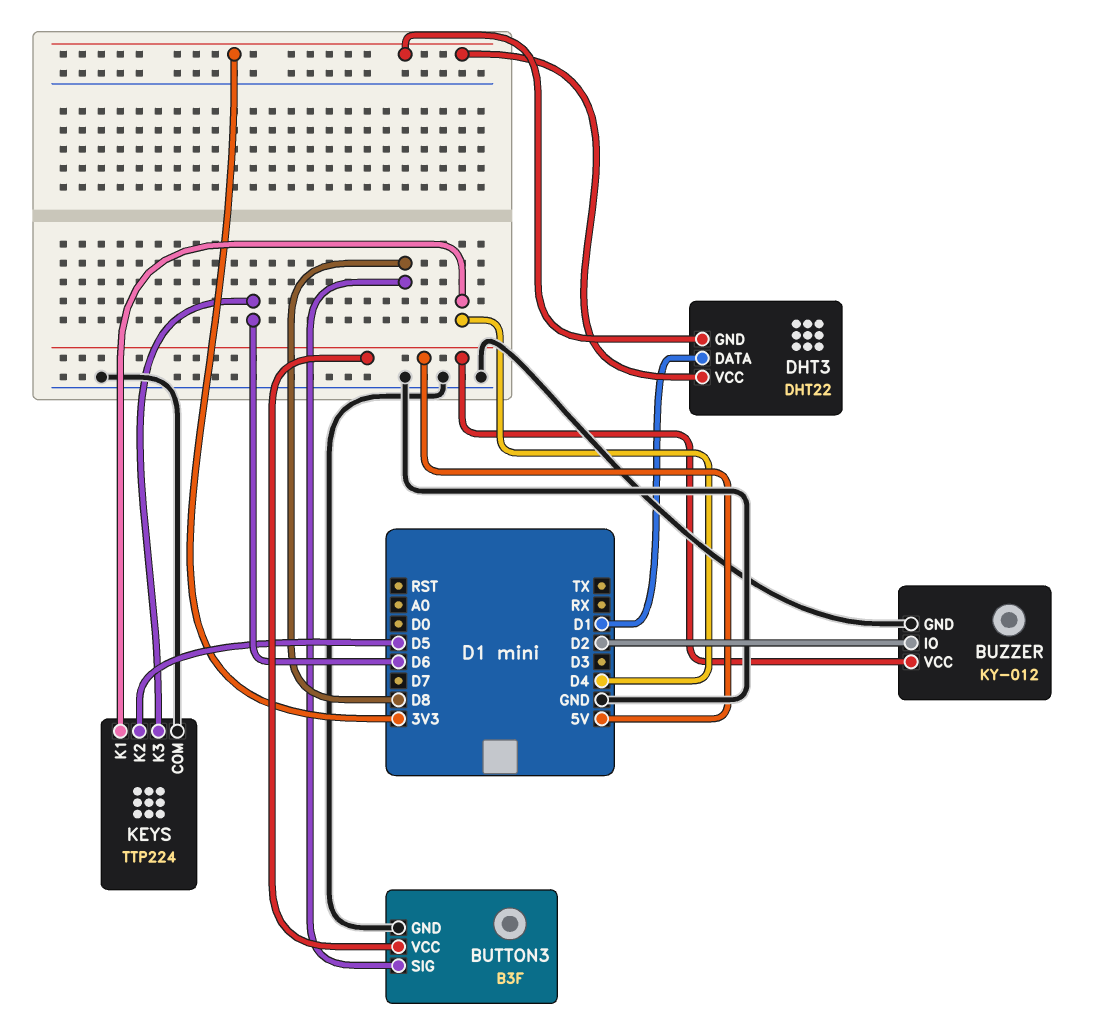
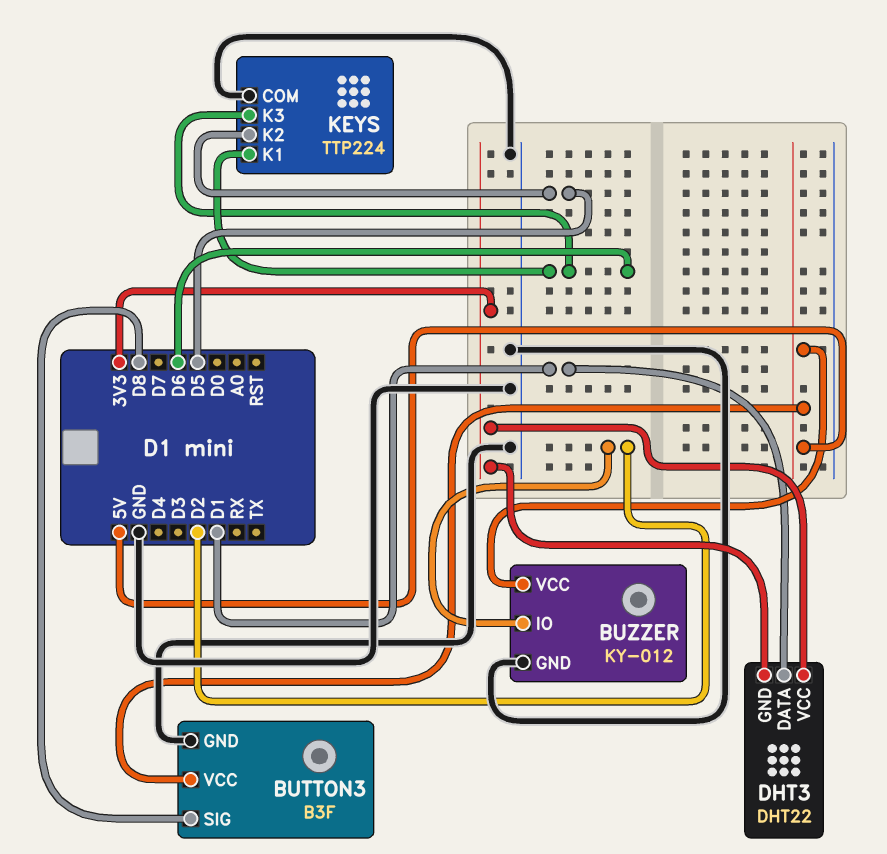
KEYS pin K1: D4 -> D6

